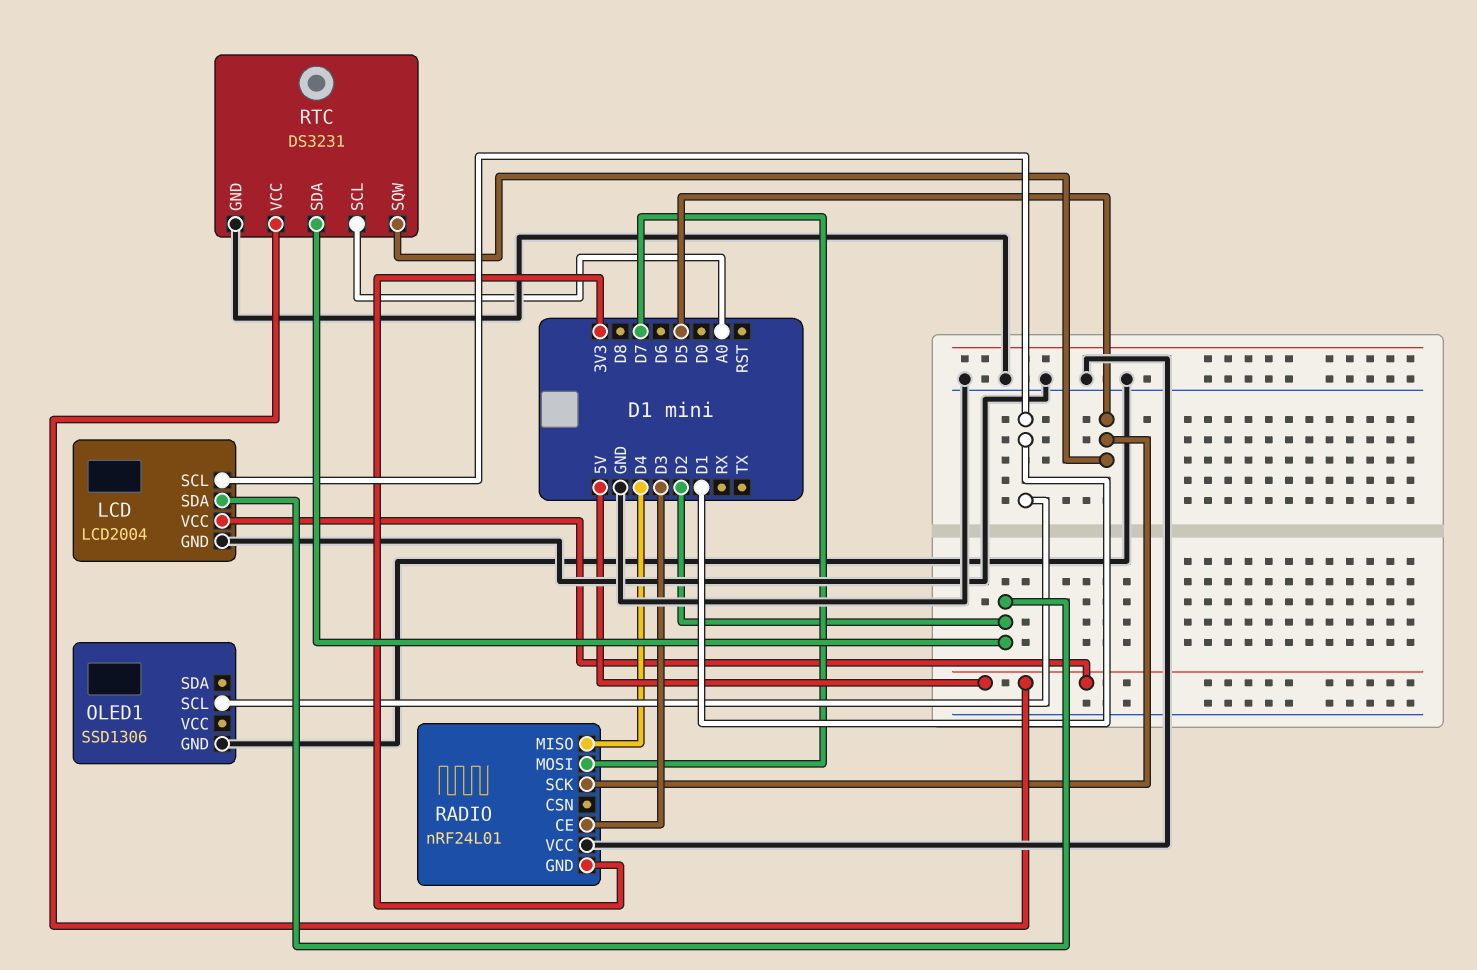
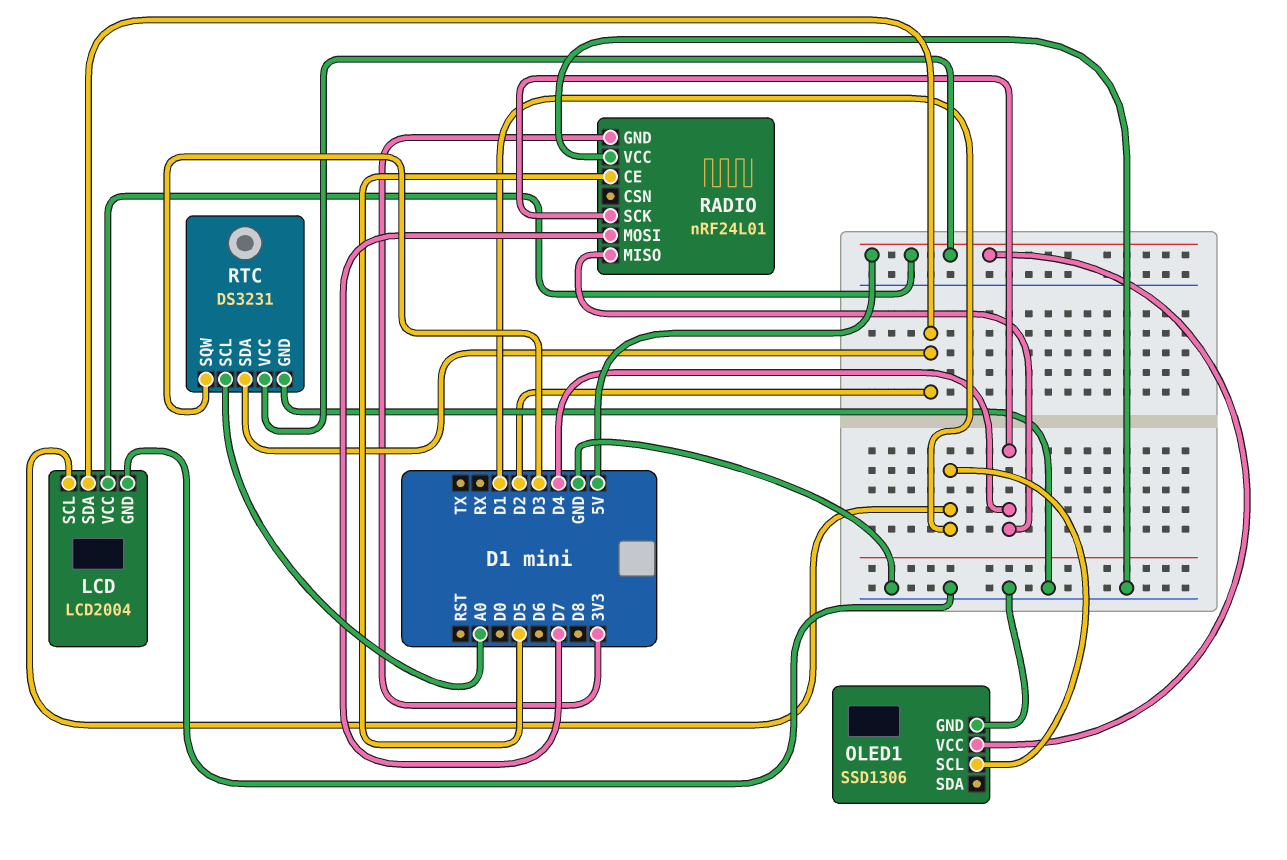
OLED1 pin VCC: none -> 5V
RADIO pin CE: D3 -> D5
RADIO pin SCK: D5 -> D4
RTC pin SQW: D5 -> D3

